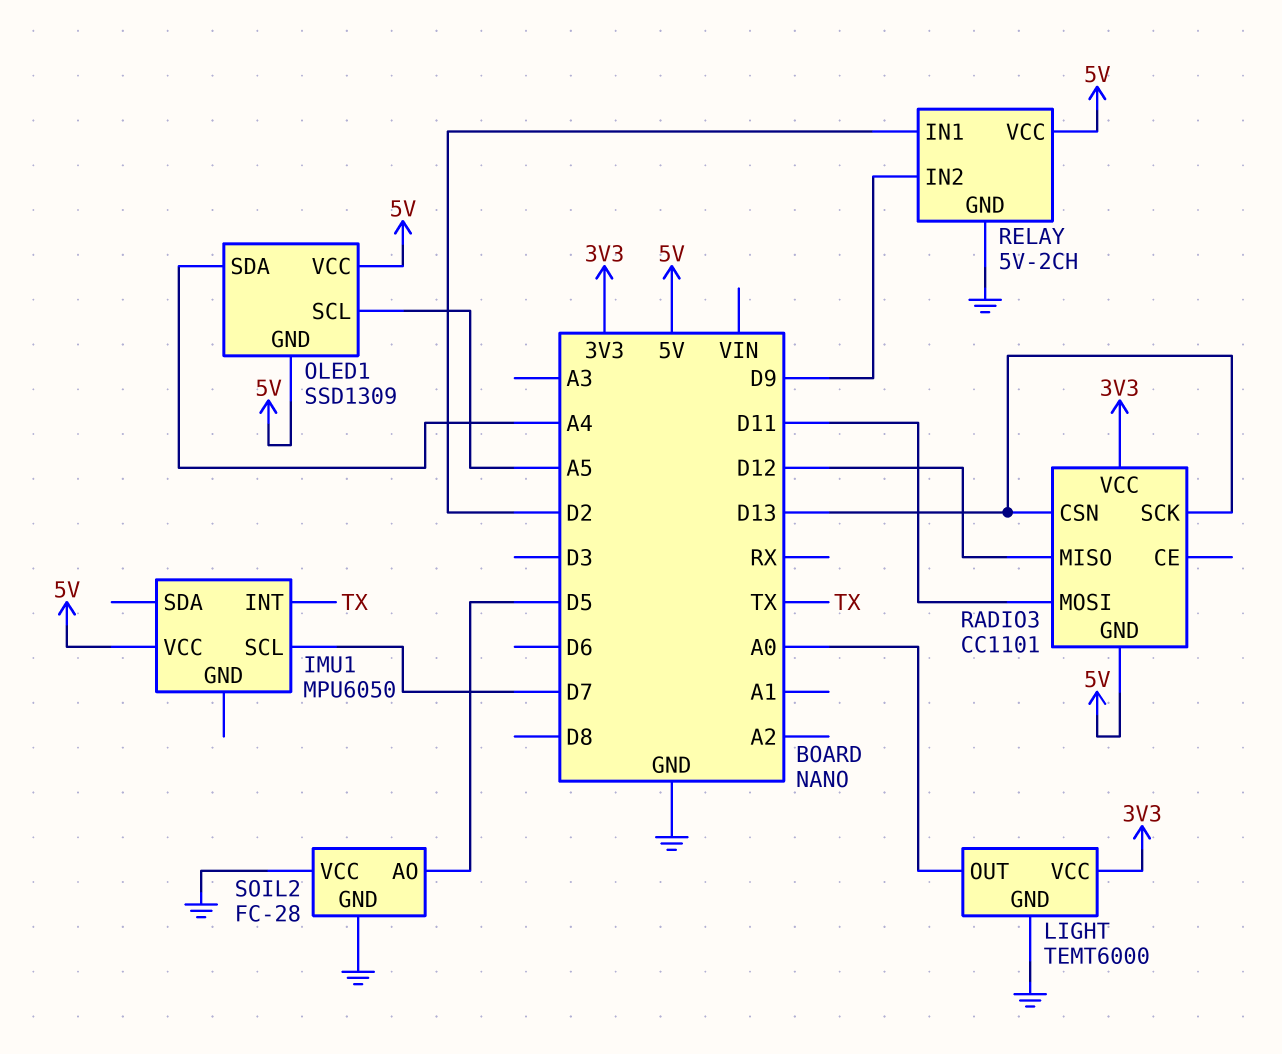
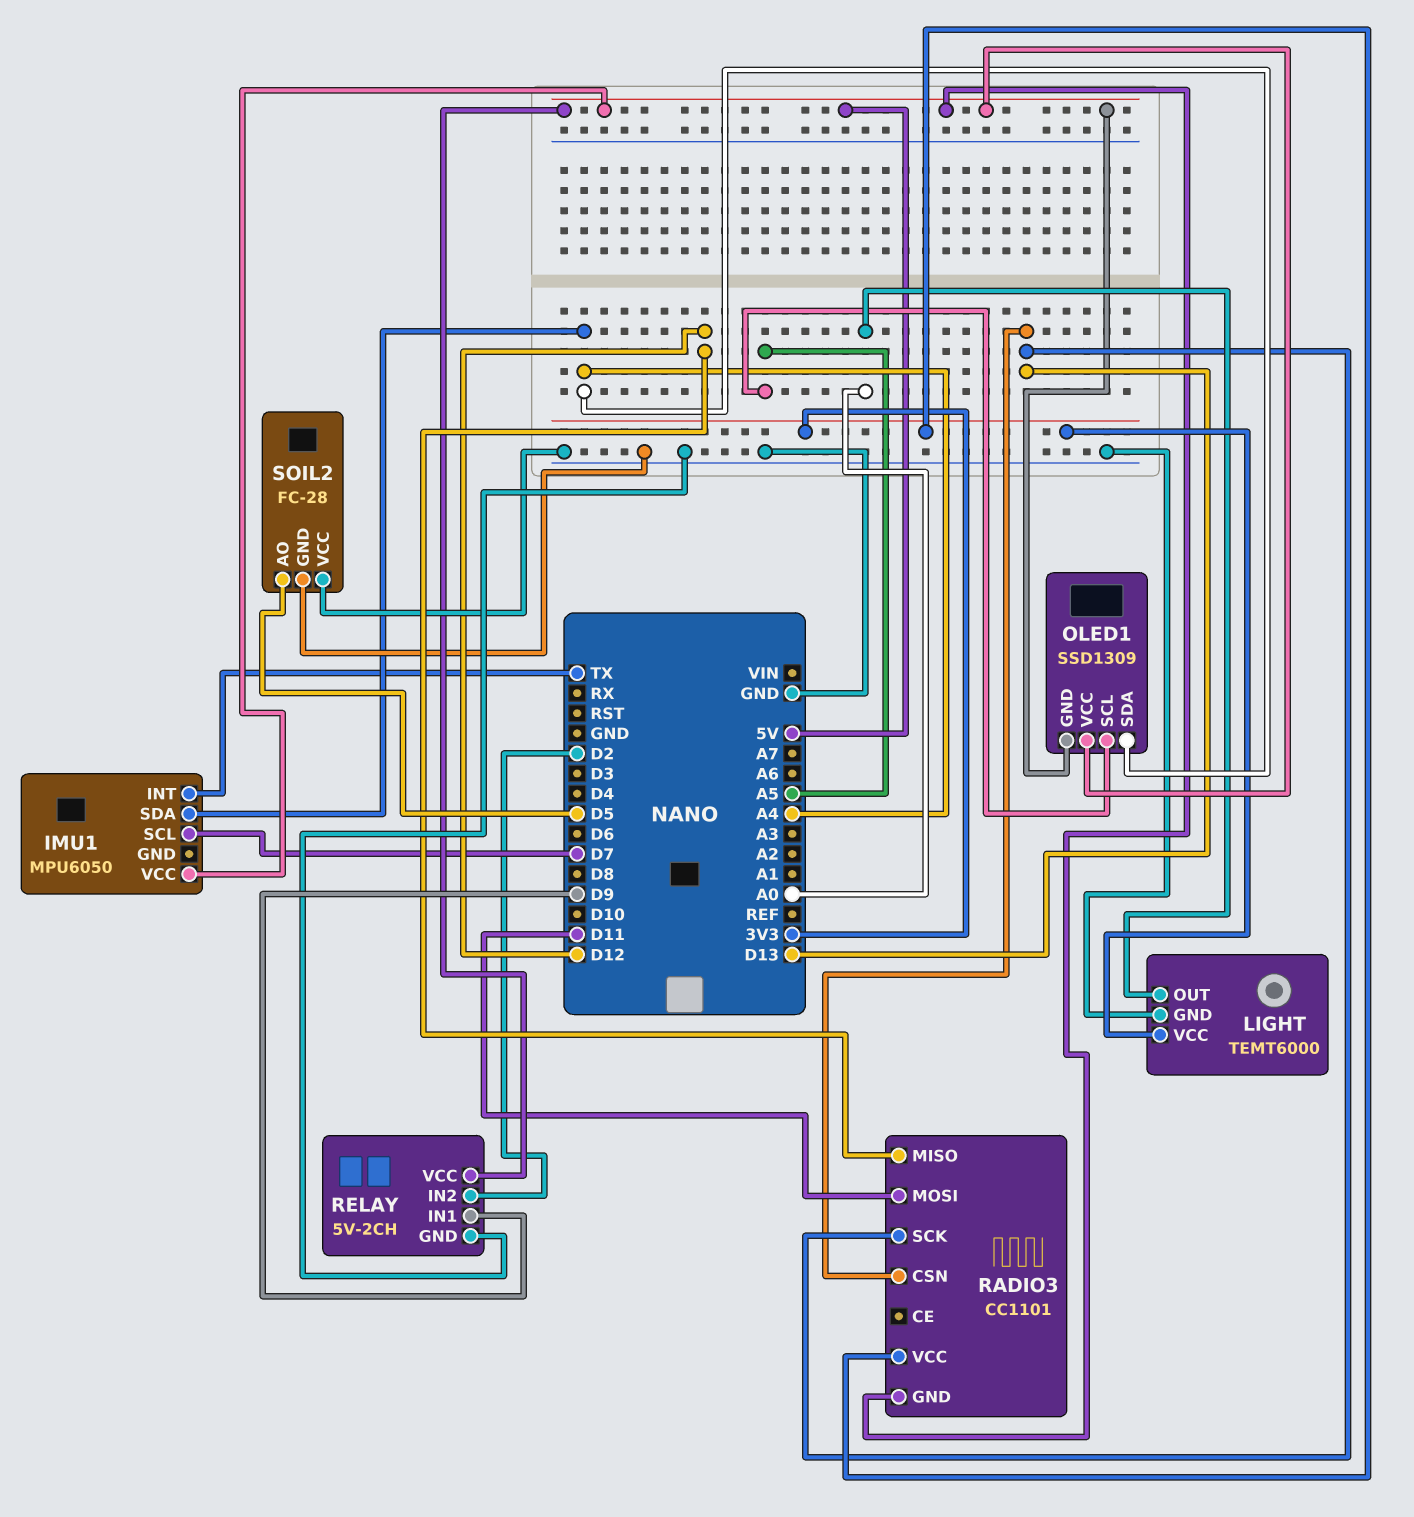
IMU1 pin SDA: none -> A4
RELAY pin IN1: D2 -> D9
RELAY pin IN2: D9 -> D2

